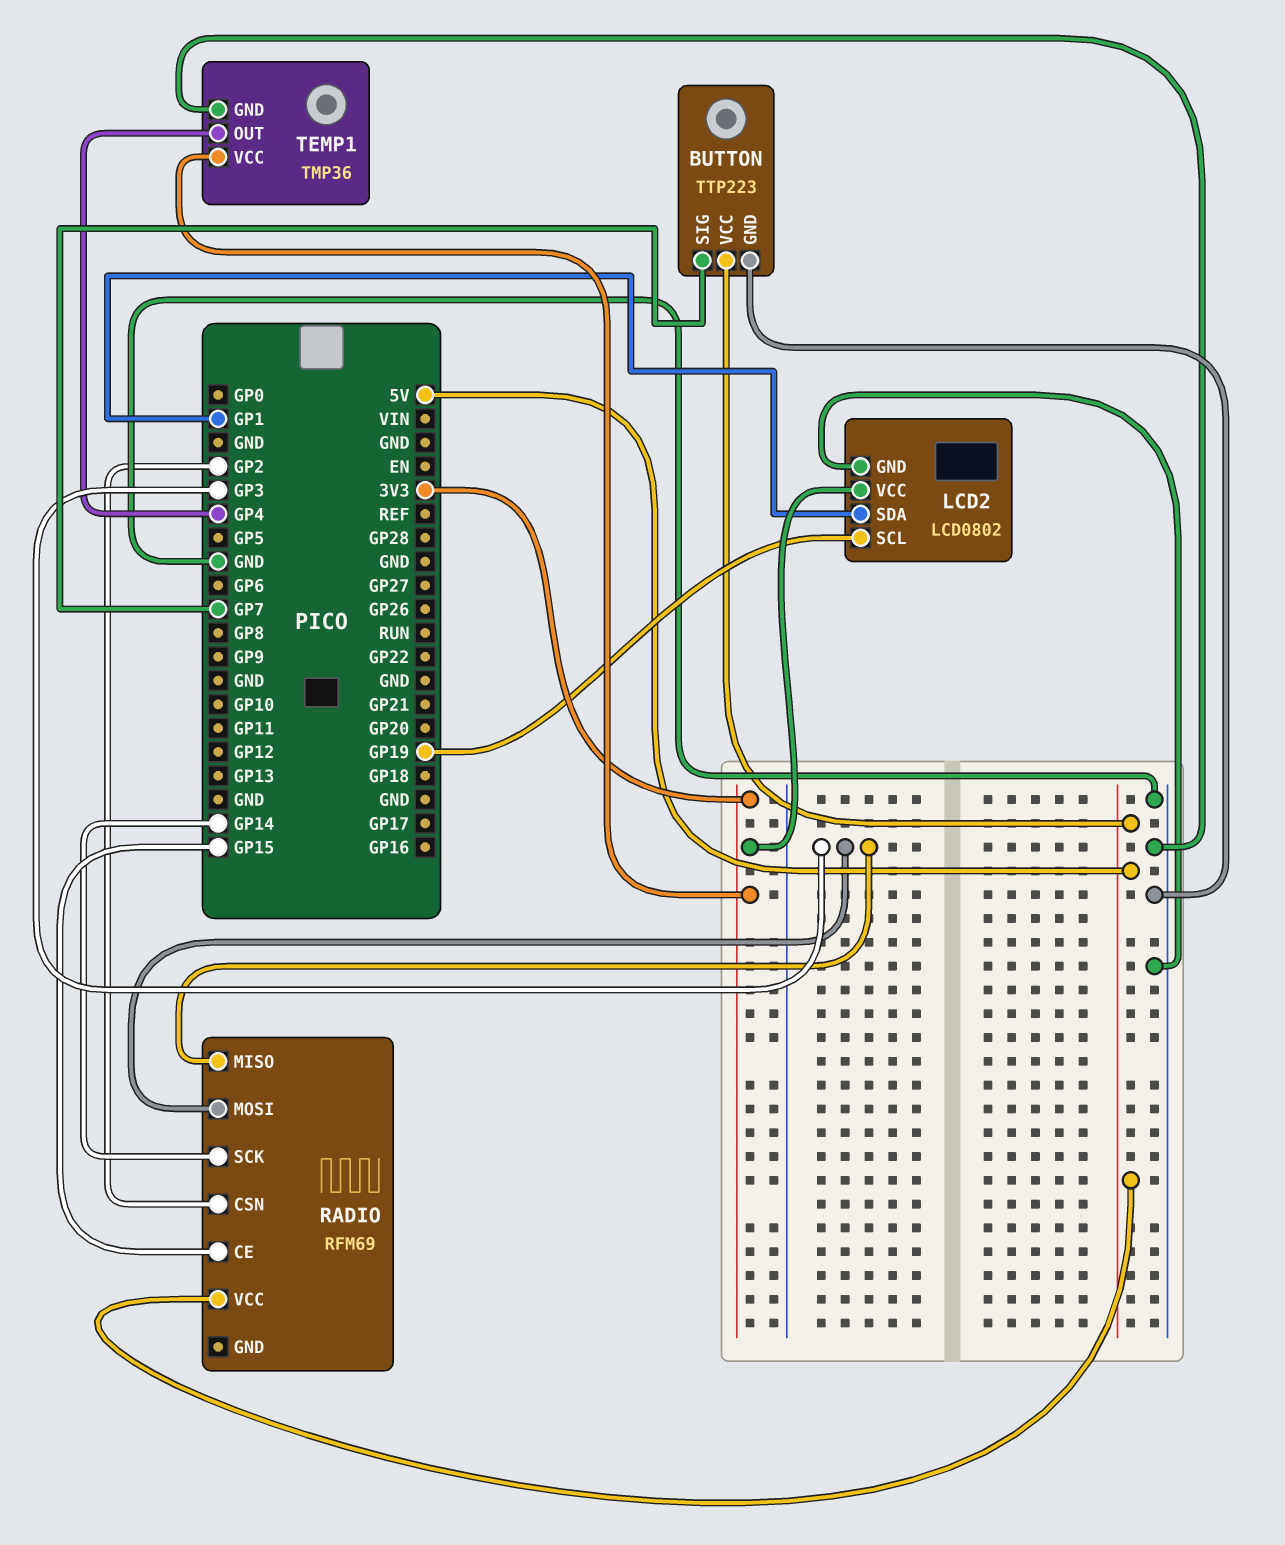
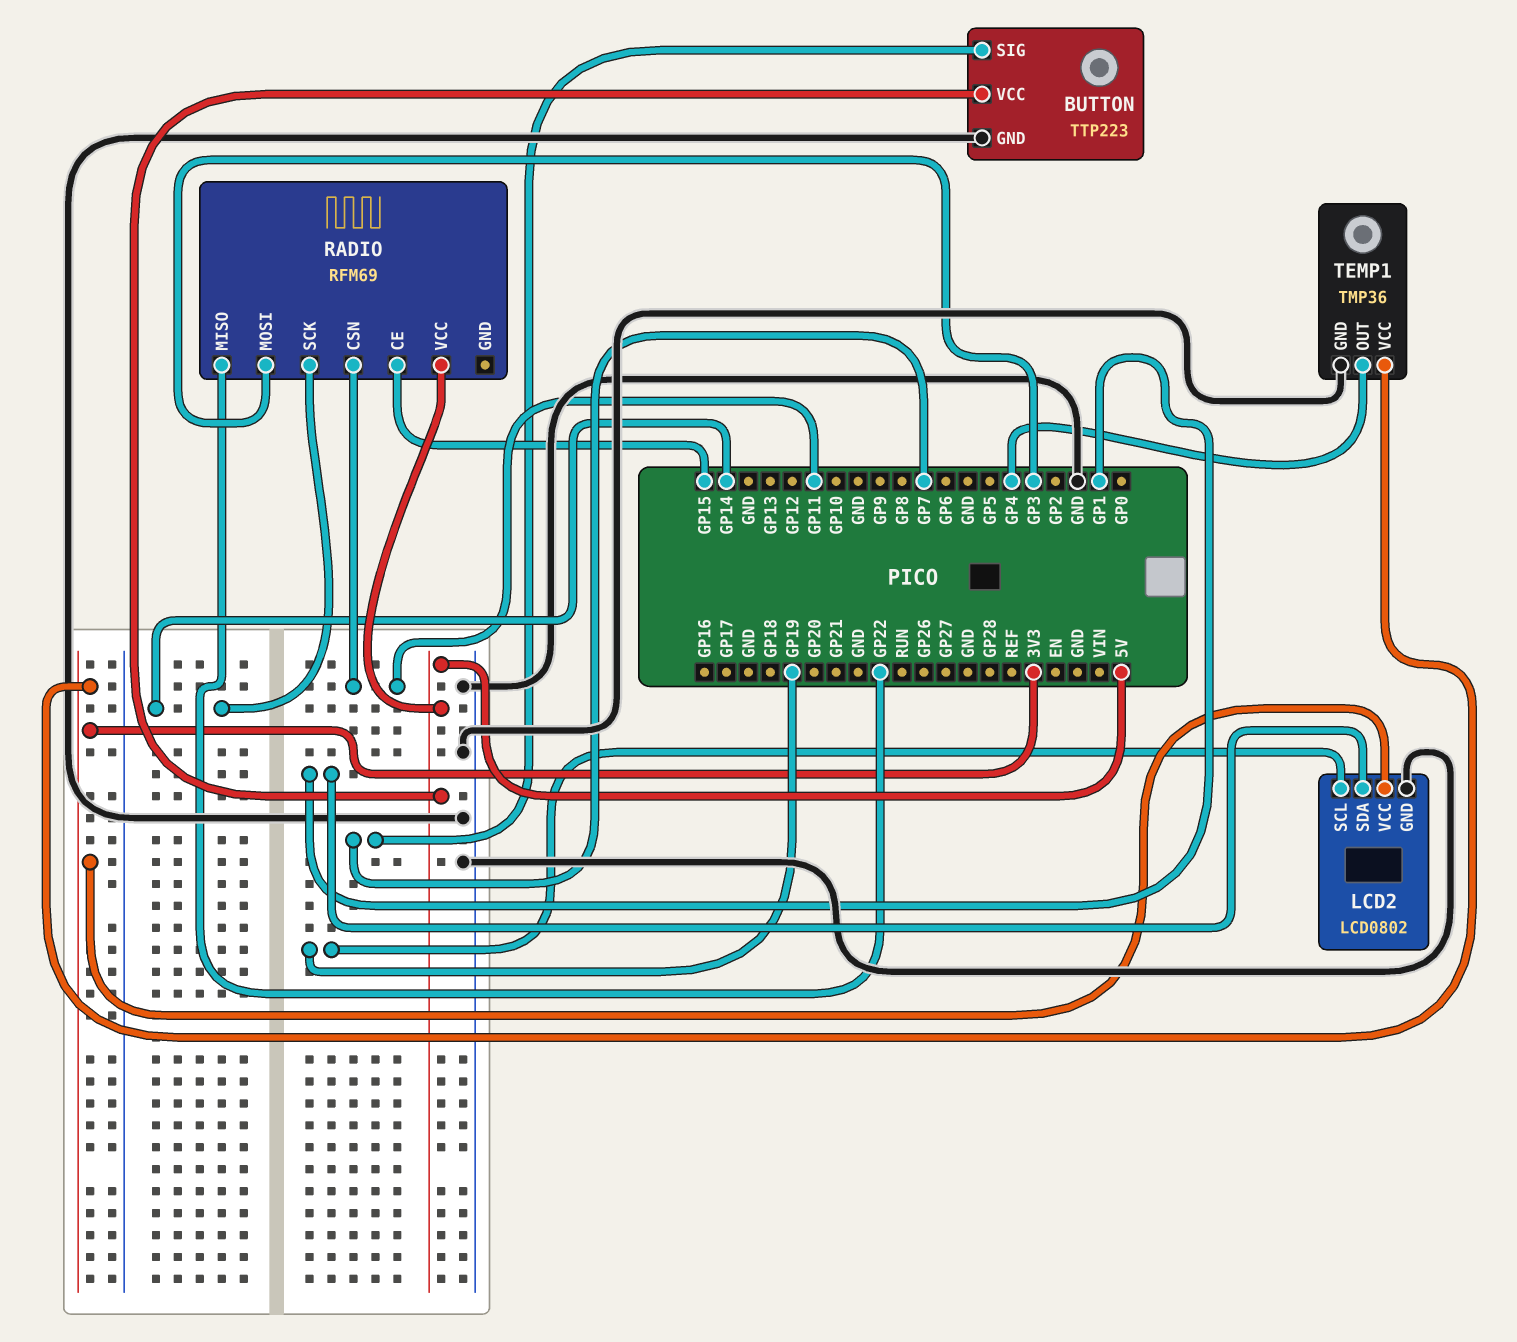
RADIO pin CSN: GP2 -> GP11
RADIO pin MISO: GP3 -> GP22

